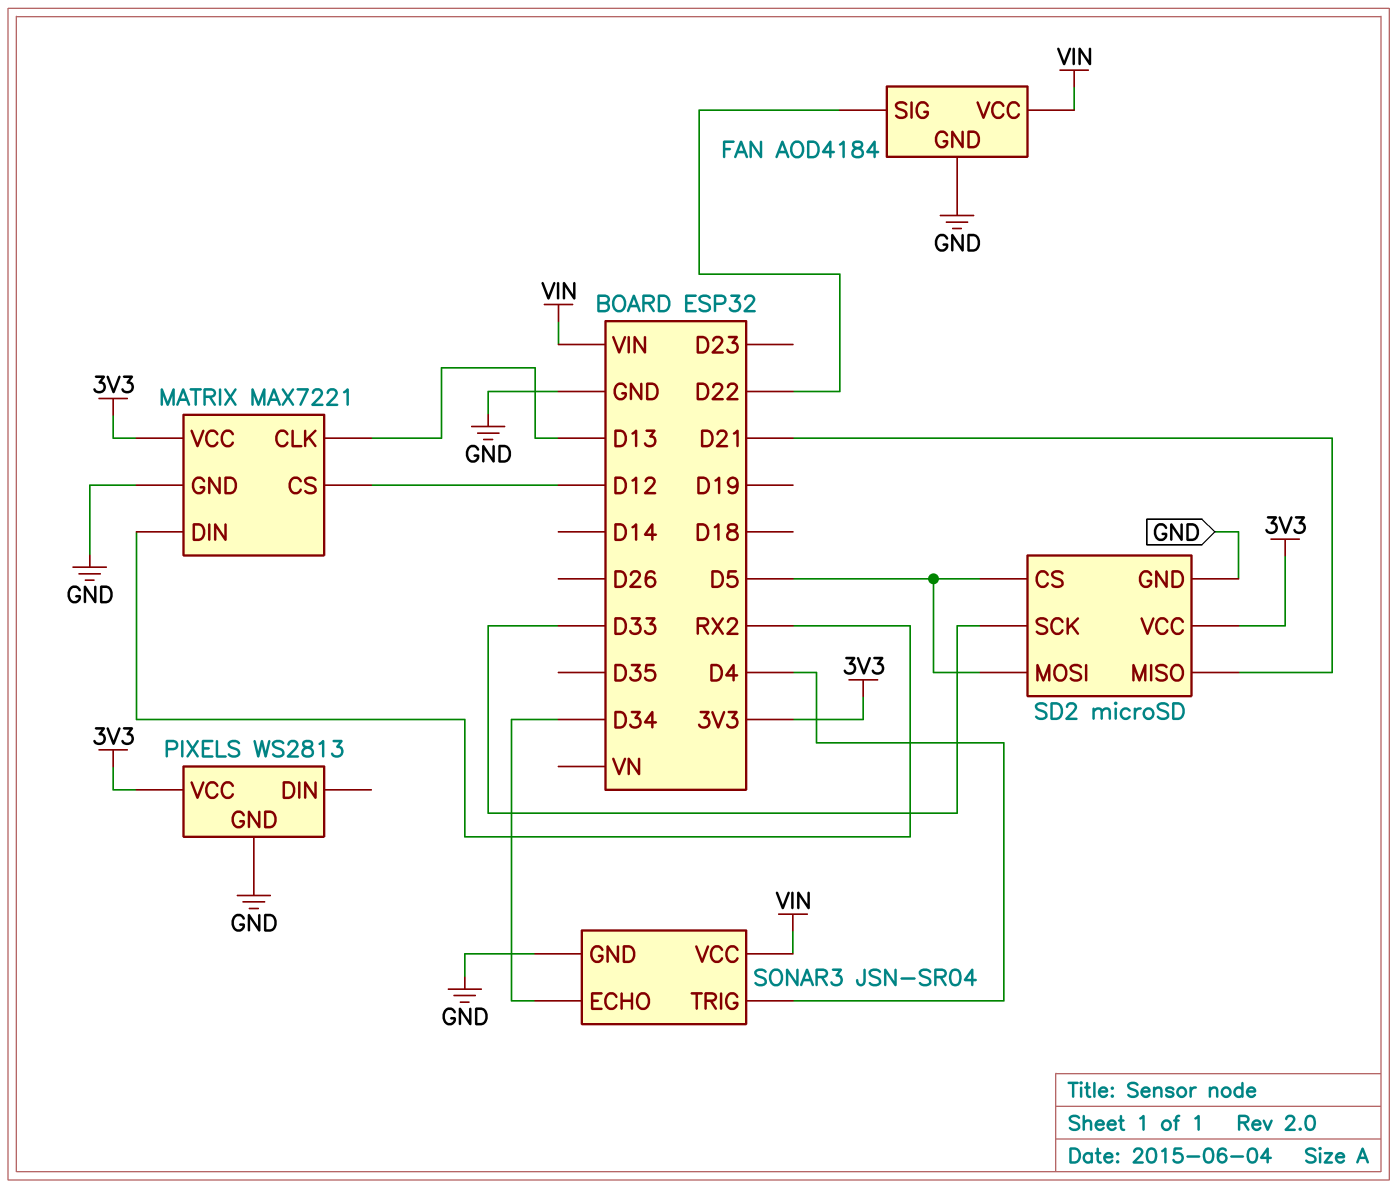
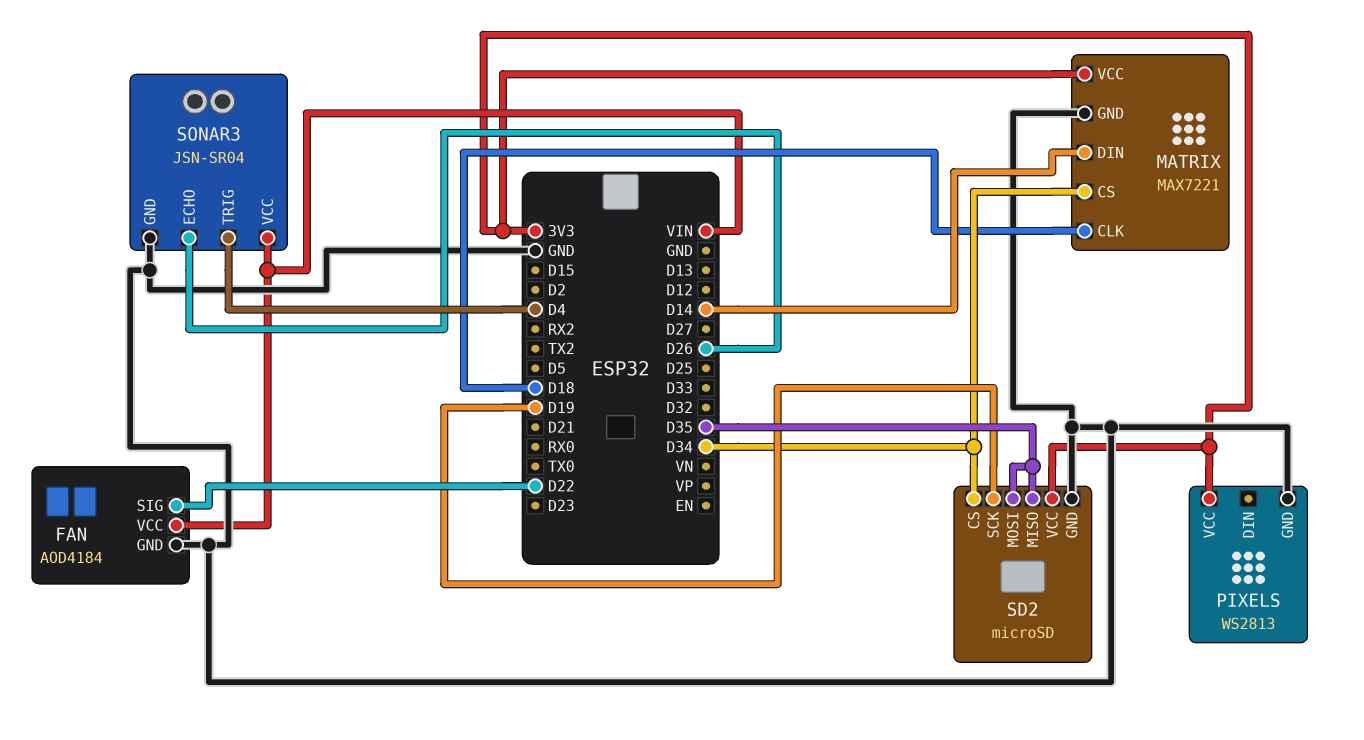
MATRIX pin CLK: D13 -> D18
MATRIX pin CS: D12 -> D34
MATRIX pin DIN: RX2 -> D14
SD2 pin CS: D5 -> D34
SD2 pin MISO: D21 -> D35
SD2 pin MOSI: D5 -> D35
SD2 pin SCK: D33 -> D19
SONAR3 pin ECHO: D34 -> D26

